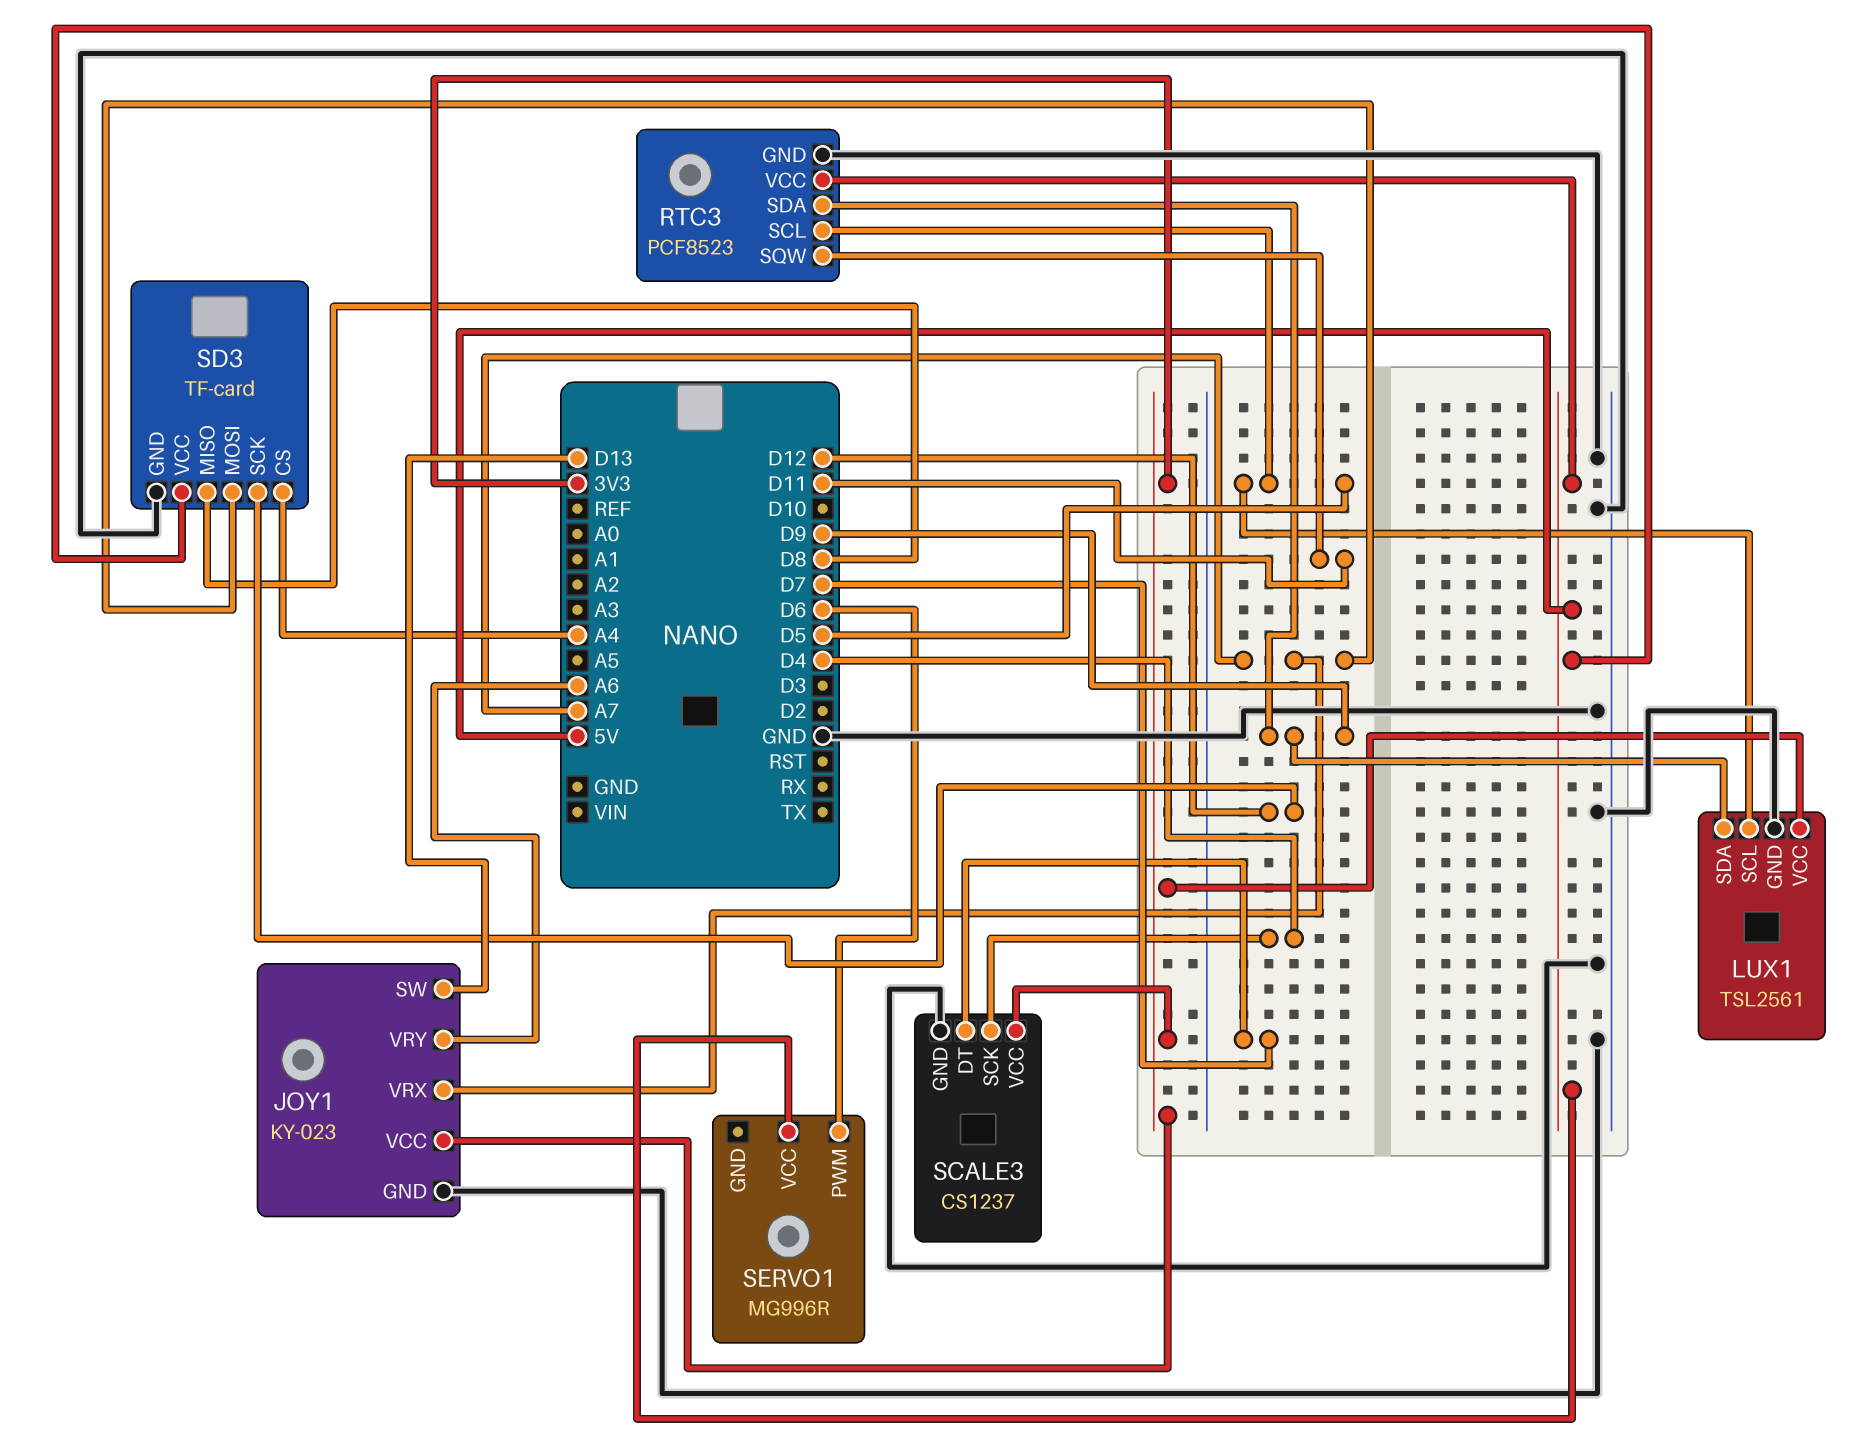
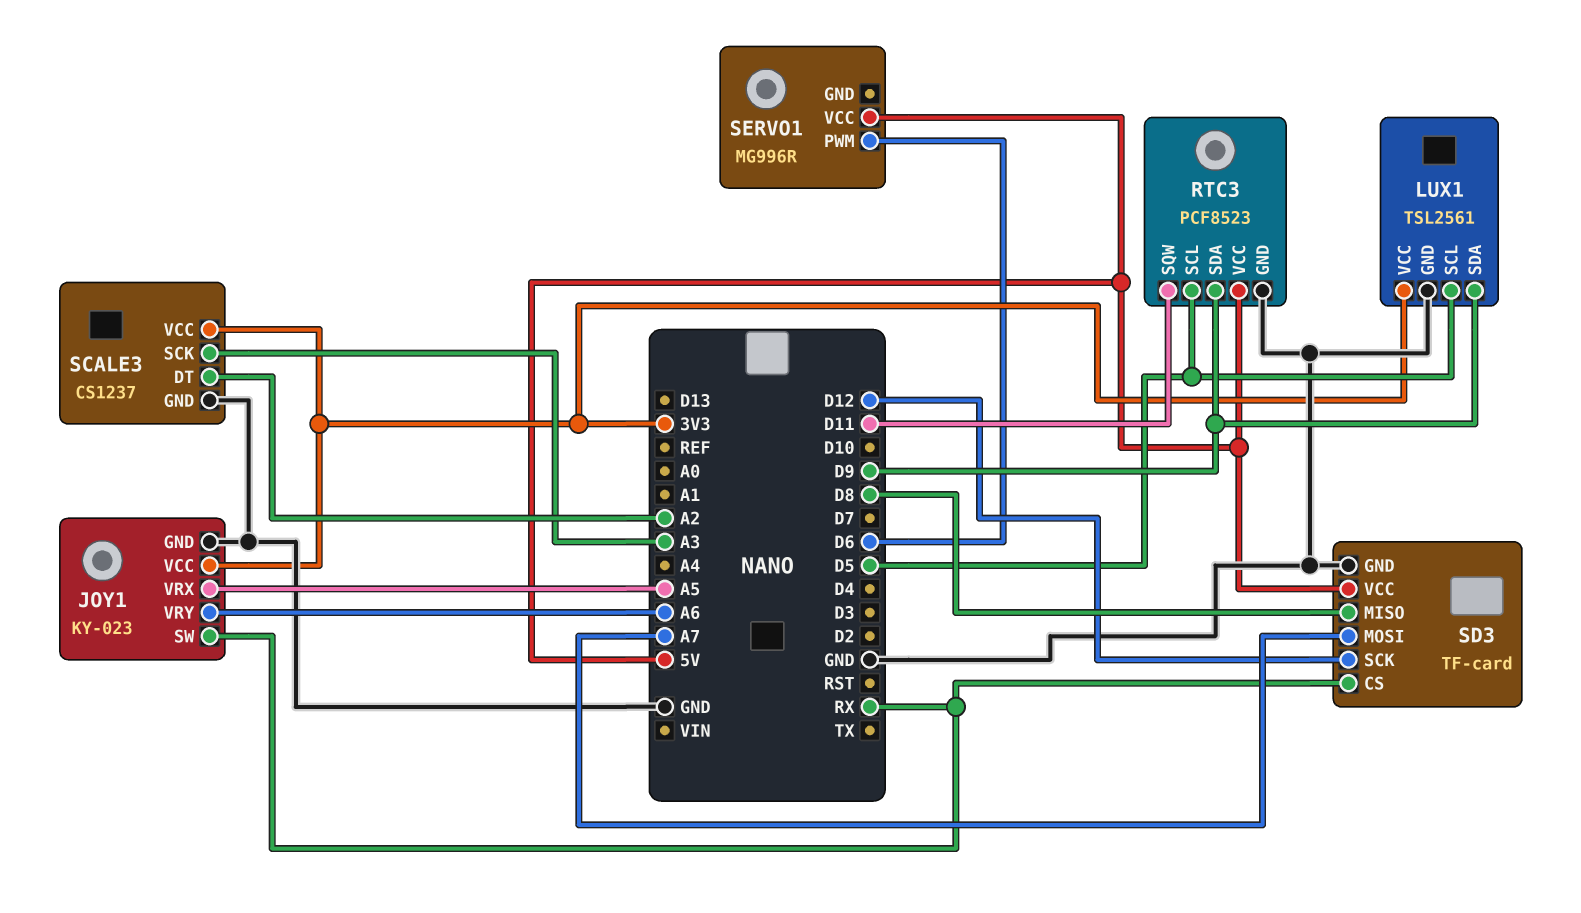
JOY1 pin SW: D13 -> RX
JOY1 pin VRX: A7 -> A5
SCALE3 pin DT: D7 -> A2
SCALE3 pin SCK: D4 -> A3
SD3 pin CS: A4 -> RX

